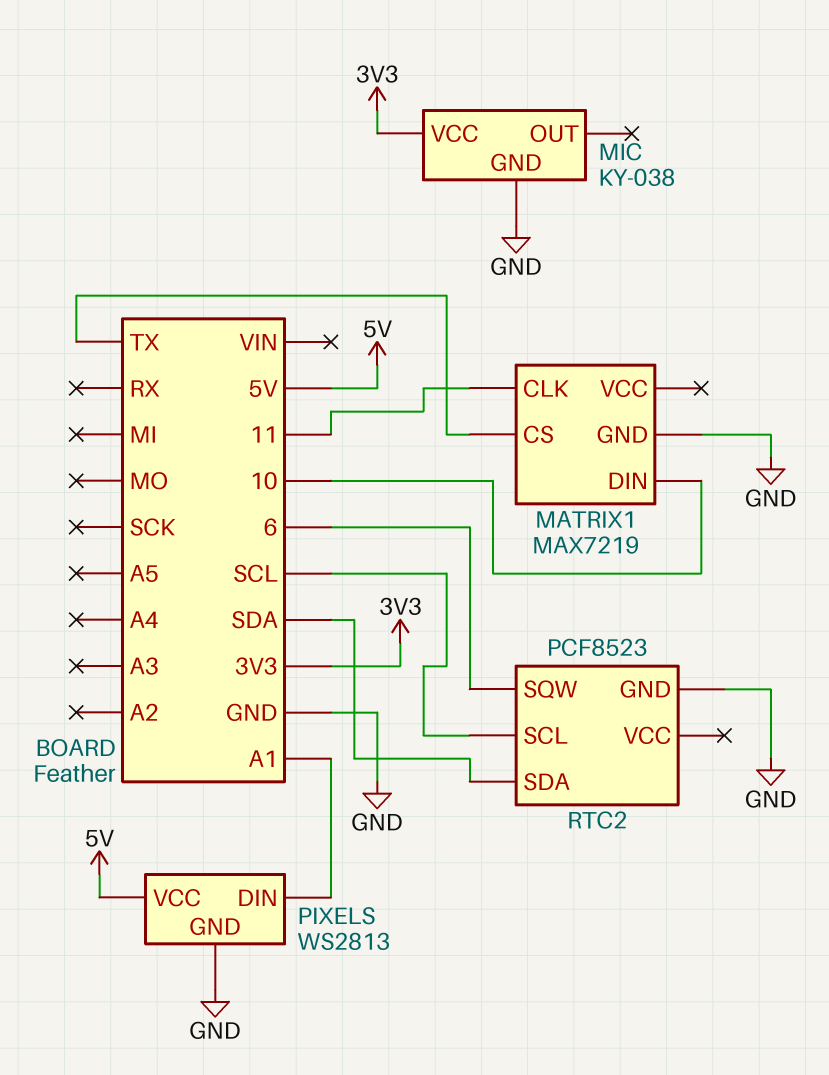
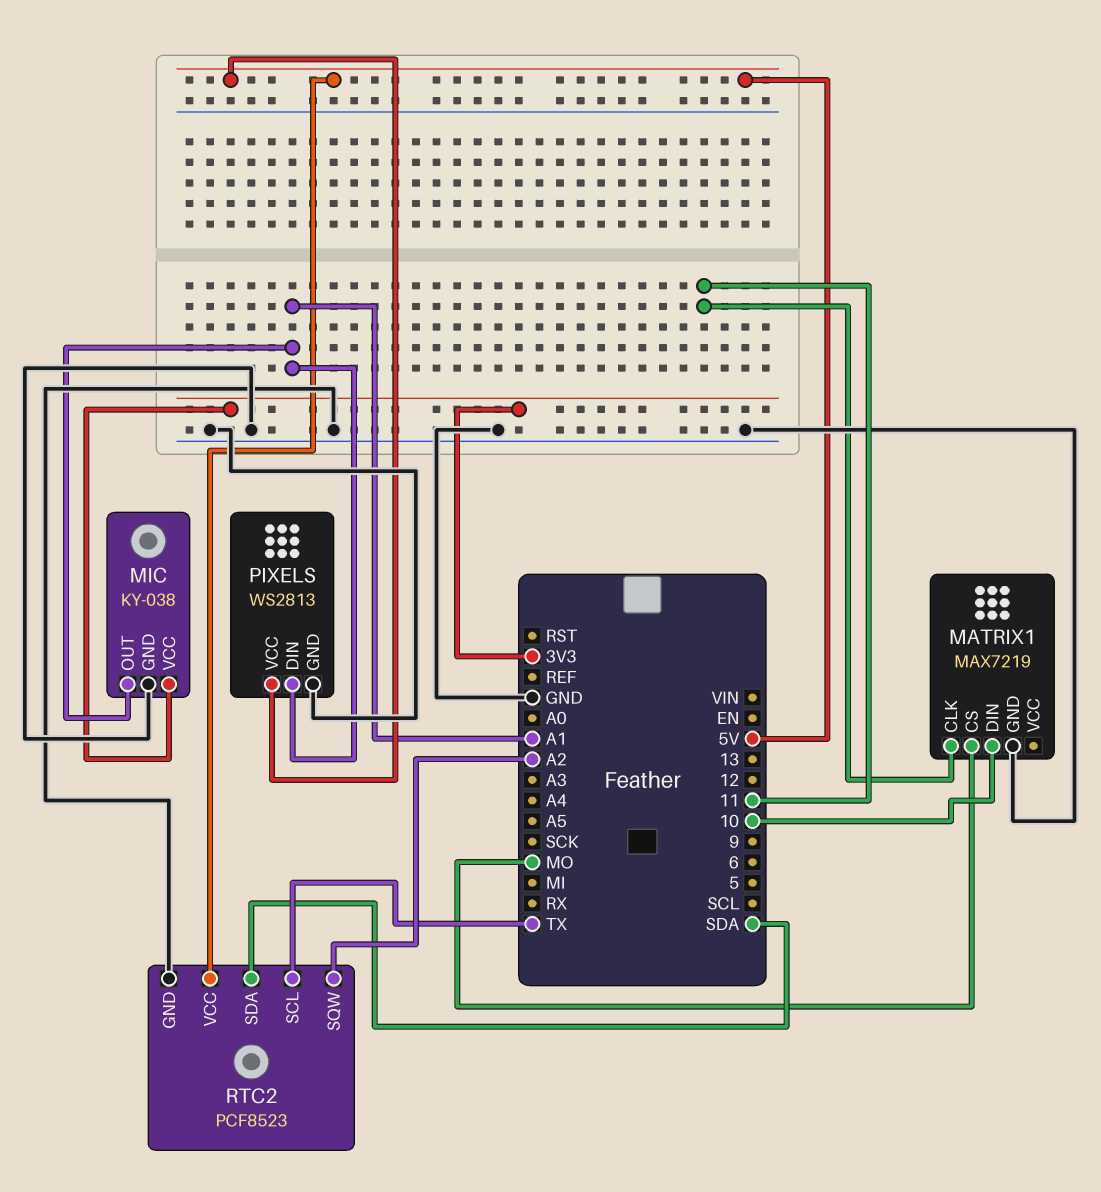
MATRIX1 pin CS: TX -> MO
MIC pin OUT: none -> A1
RTC2 pin SCL: SCL -> TX
RTC2 pin SQW: 6 -> A2
RTC2 pin VCC: none -> 5V

